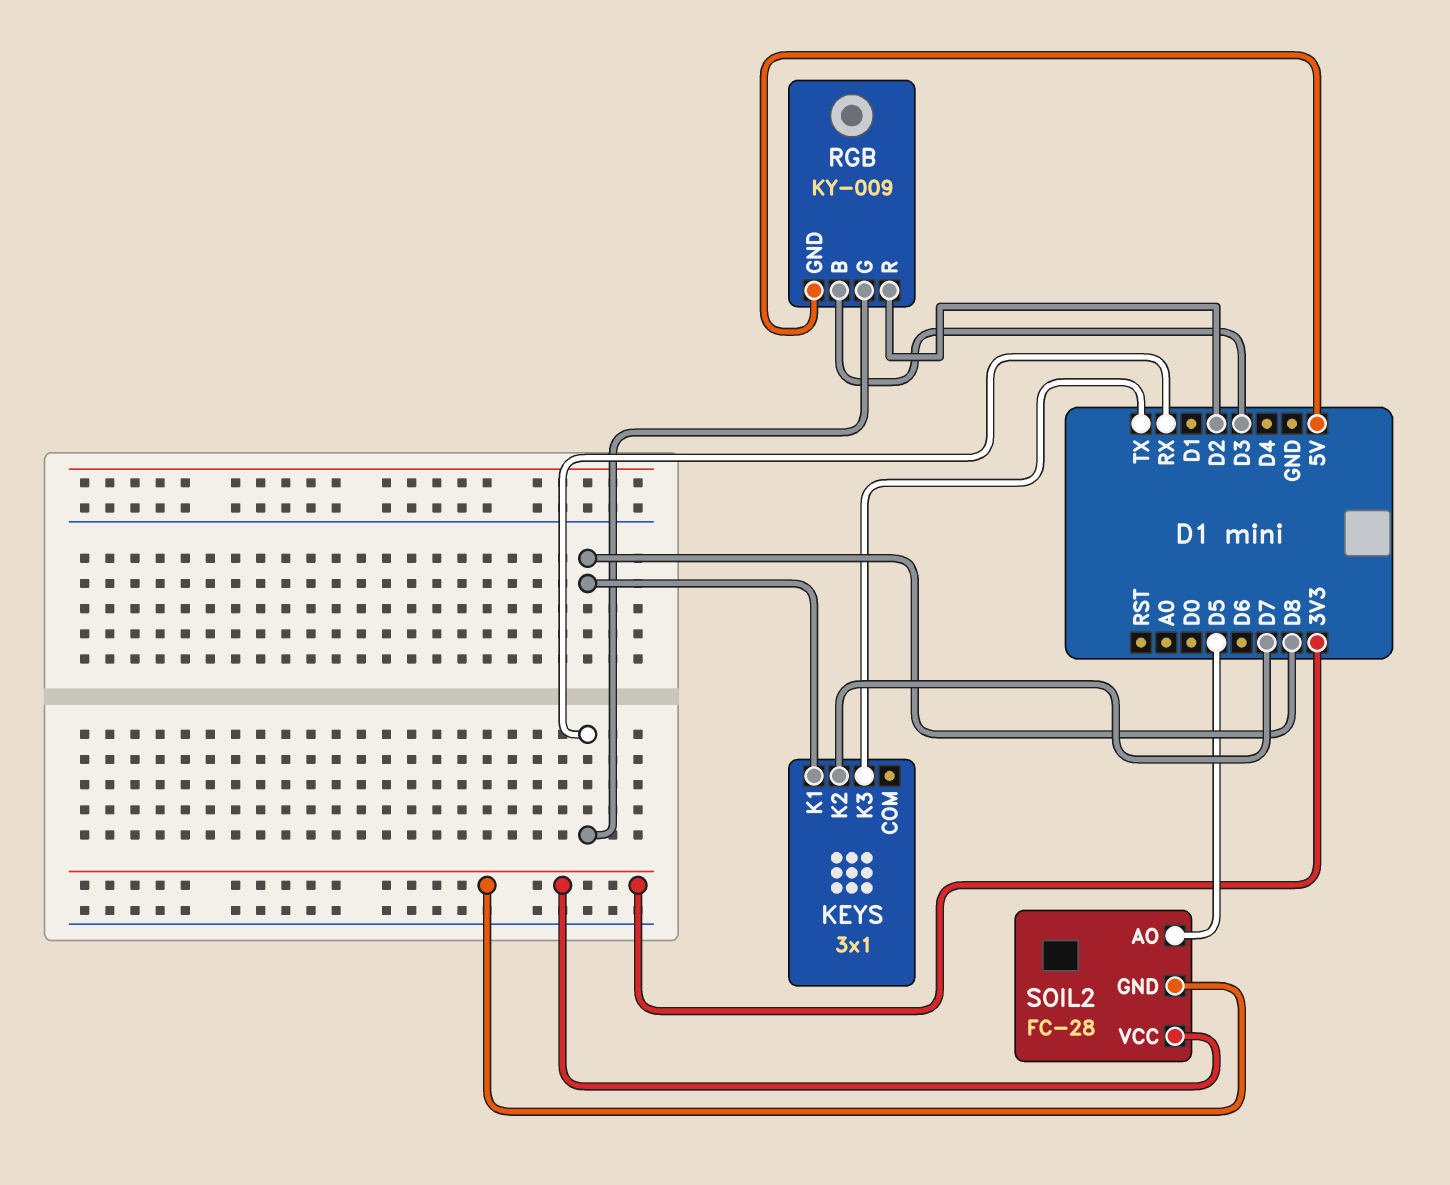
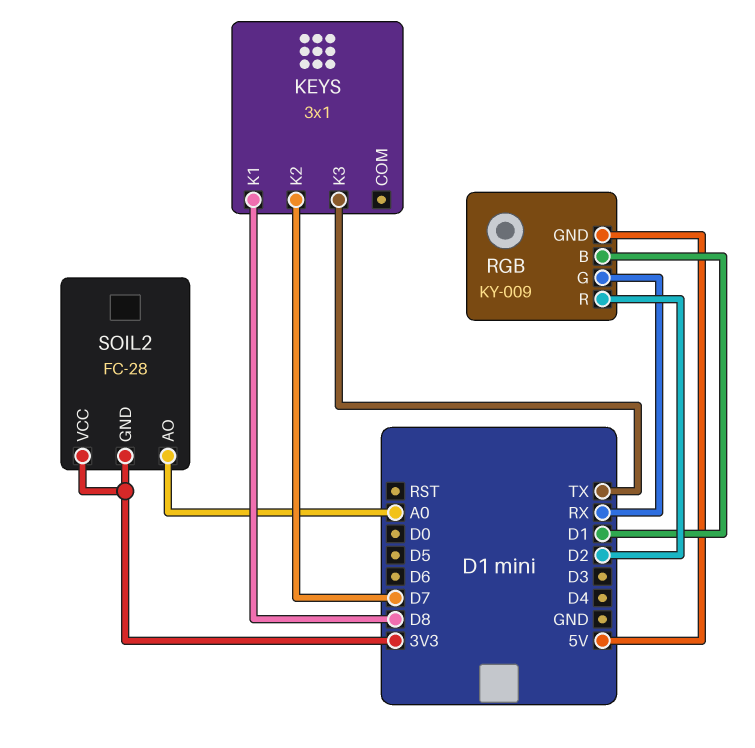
RGB pin B: D3 -> D1
SOIL2 pin AO: D5 -> A0

